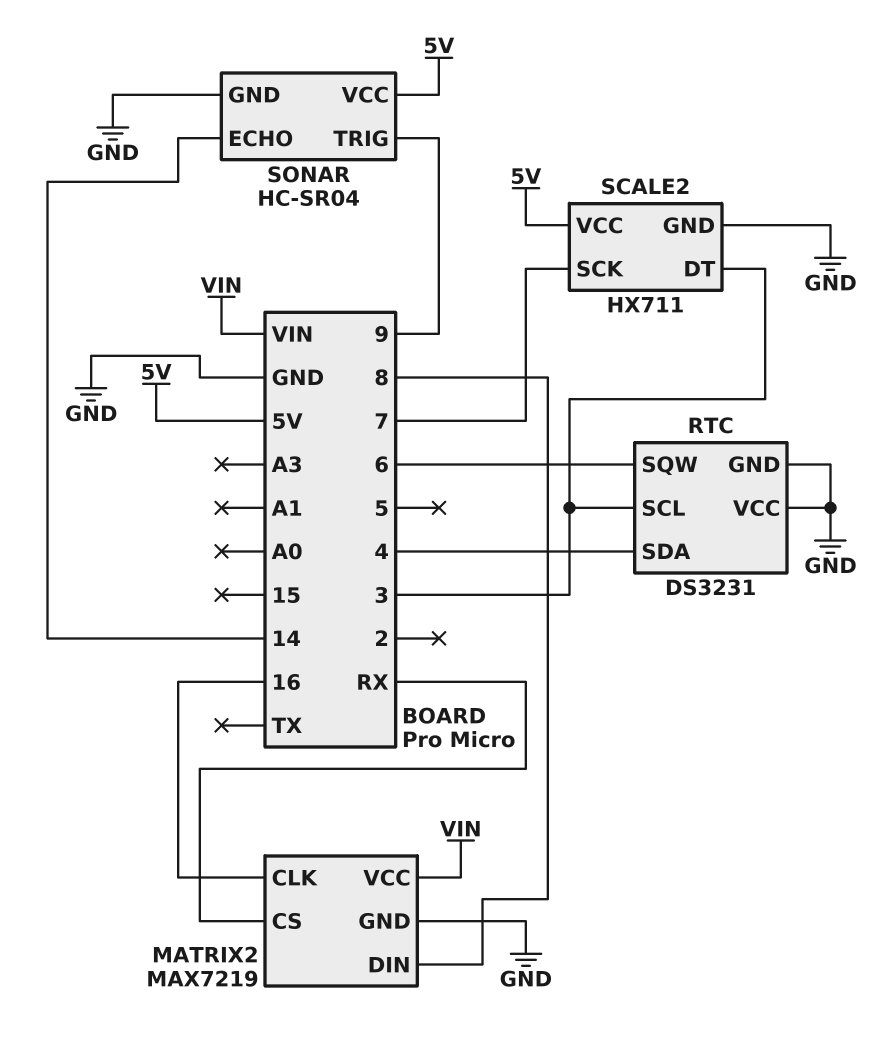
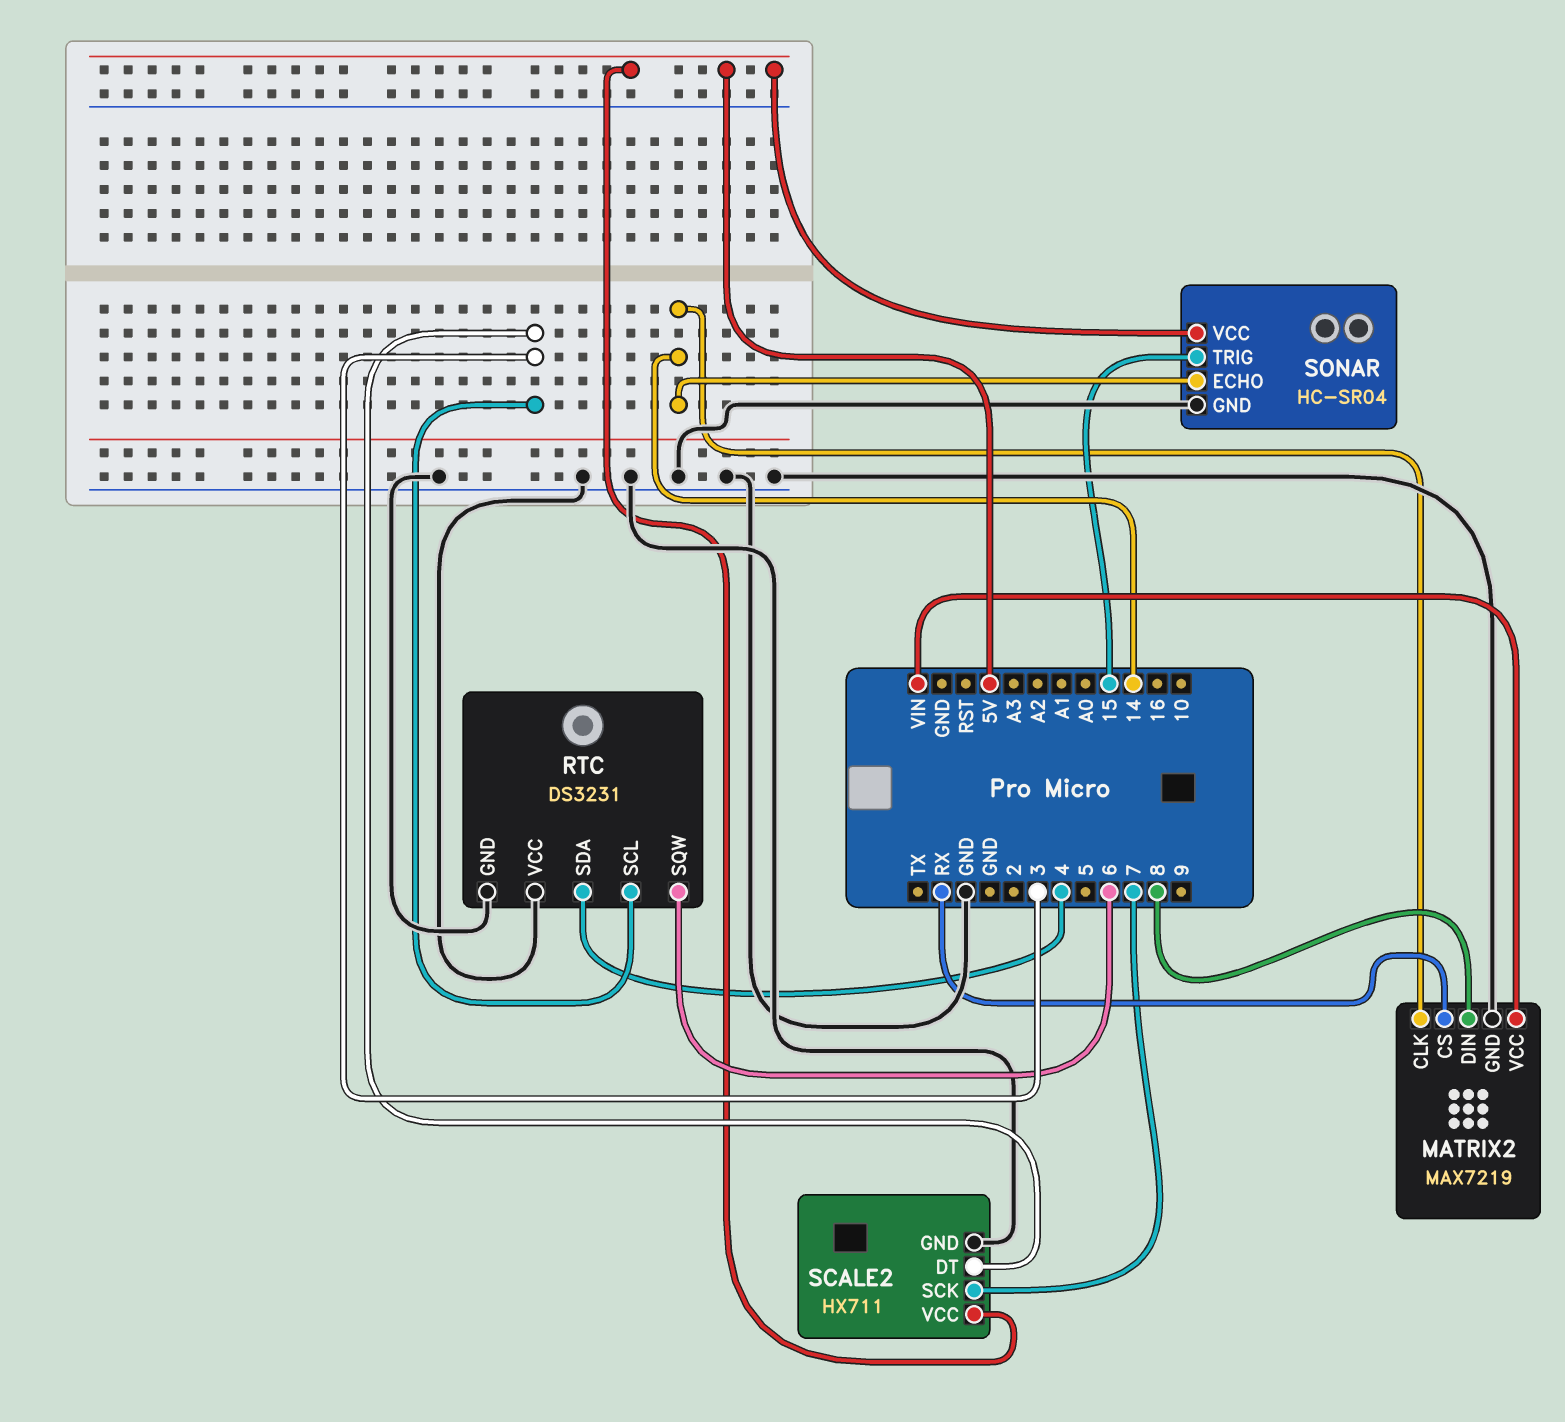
MATRIX2 pin CLK: 16 -> 14
SONAR pin TRIG: 9 -> 15

